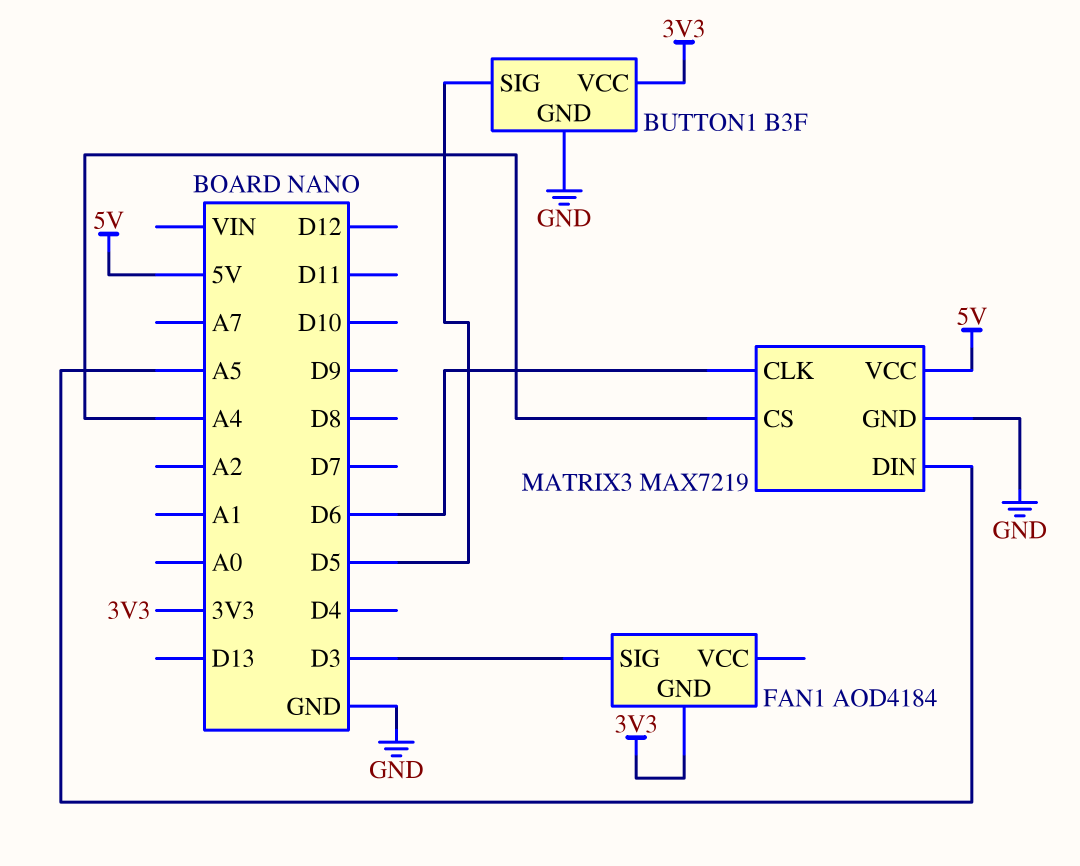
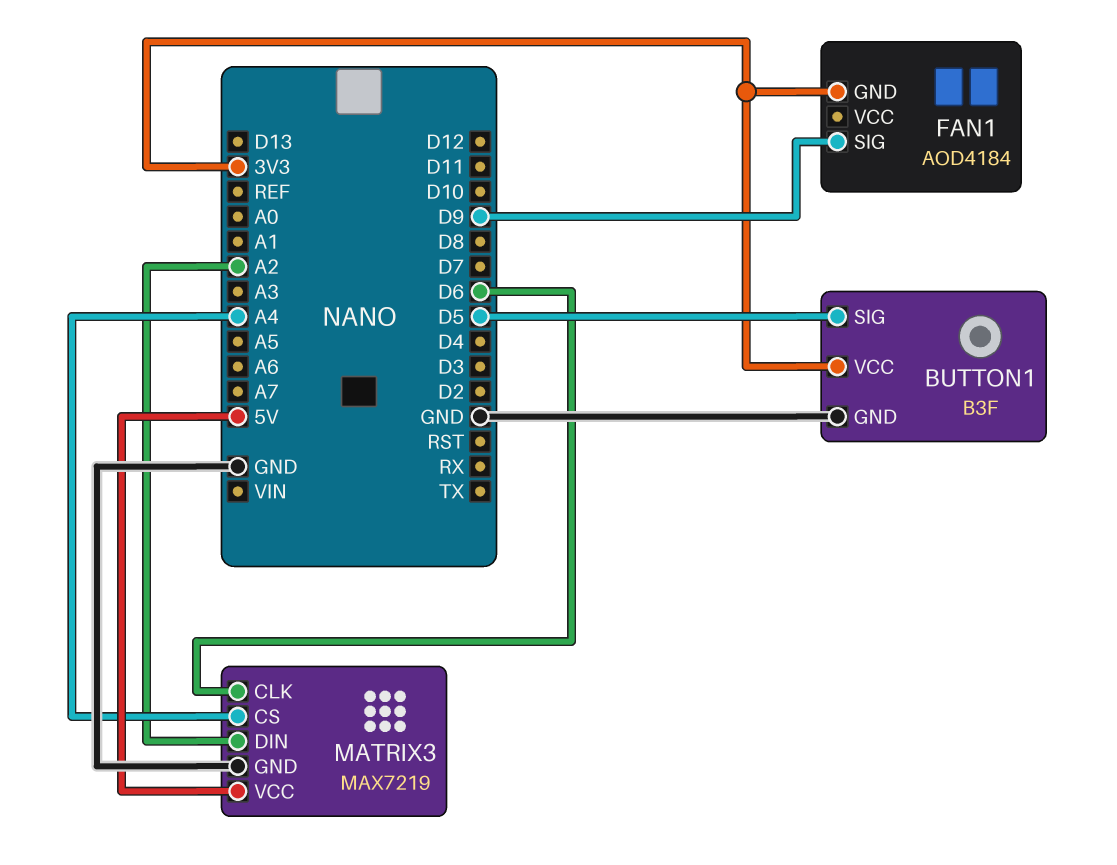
FAN1 pin SIG: D3 -> D9
MATRIX3 pin DIN: A5 -> A2

